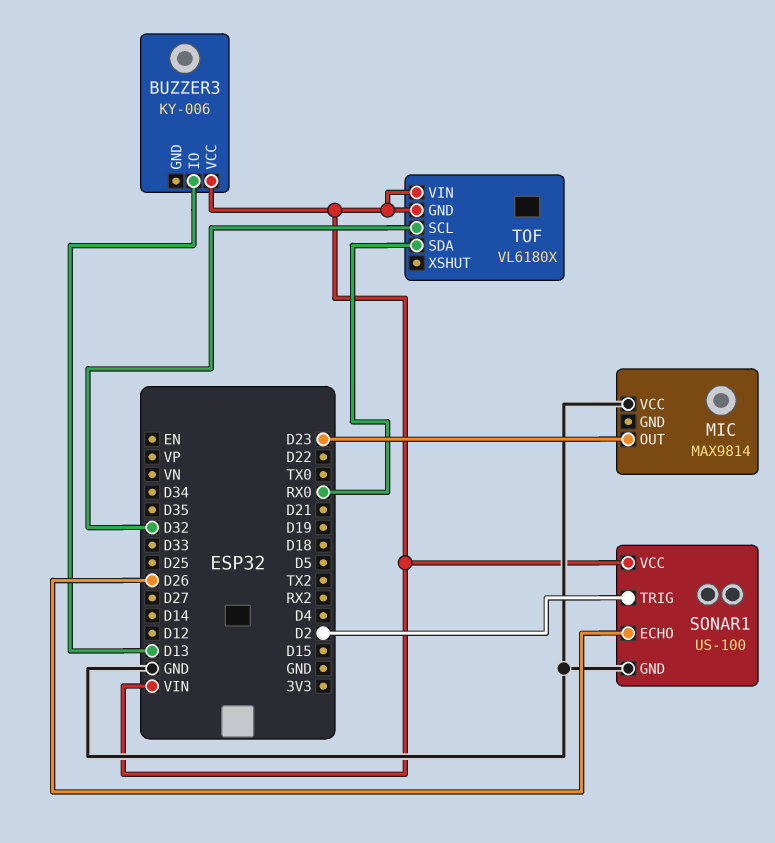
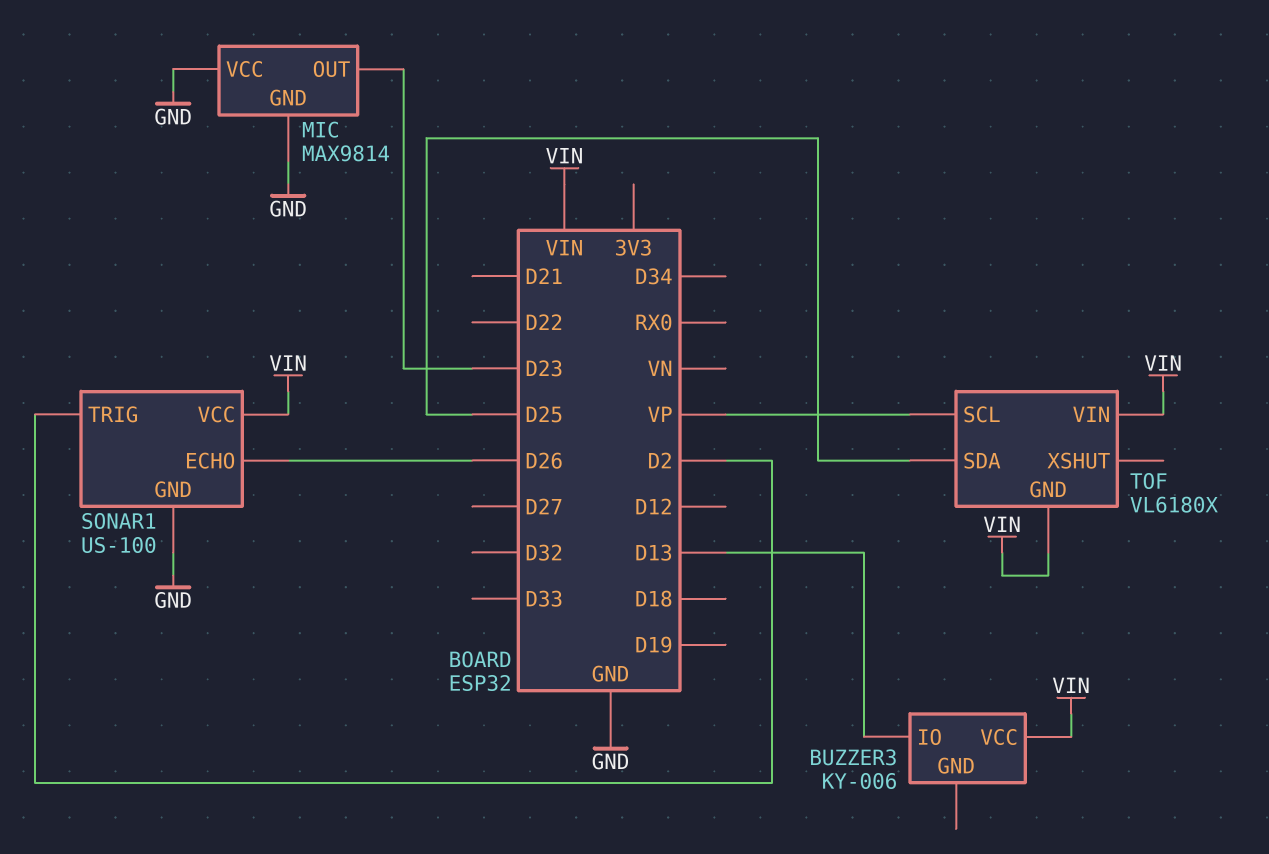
MIC pin GND: none -> GND
TOF pin SCL: D32 -> VP
TOF pin SDA: RX0 -> D25

